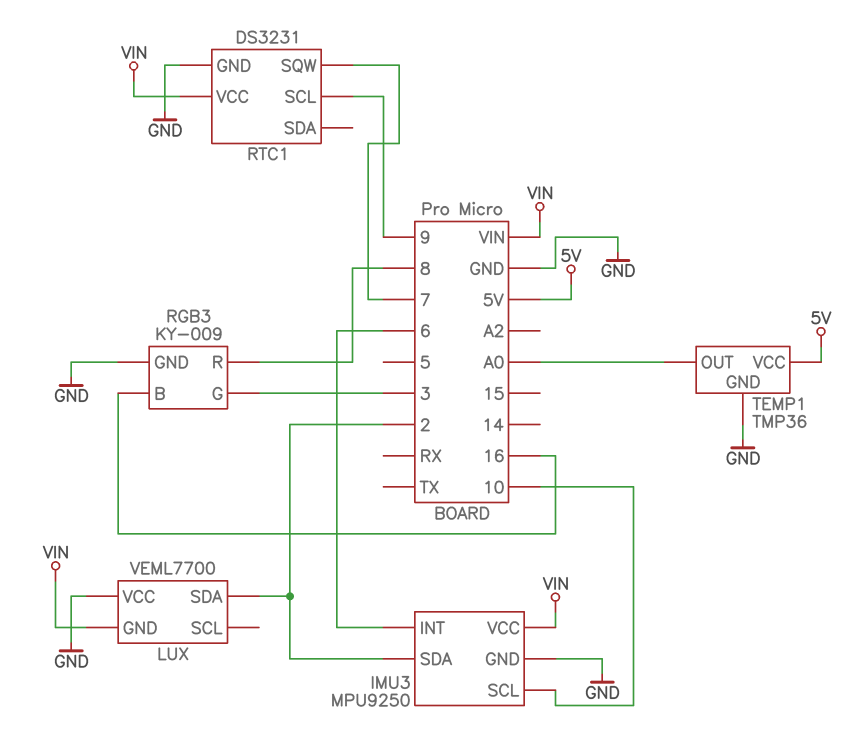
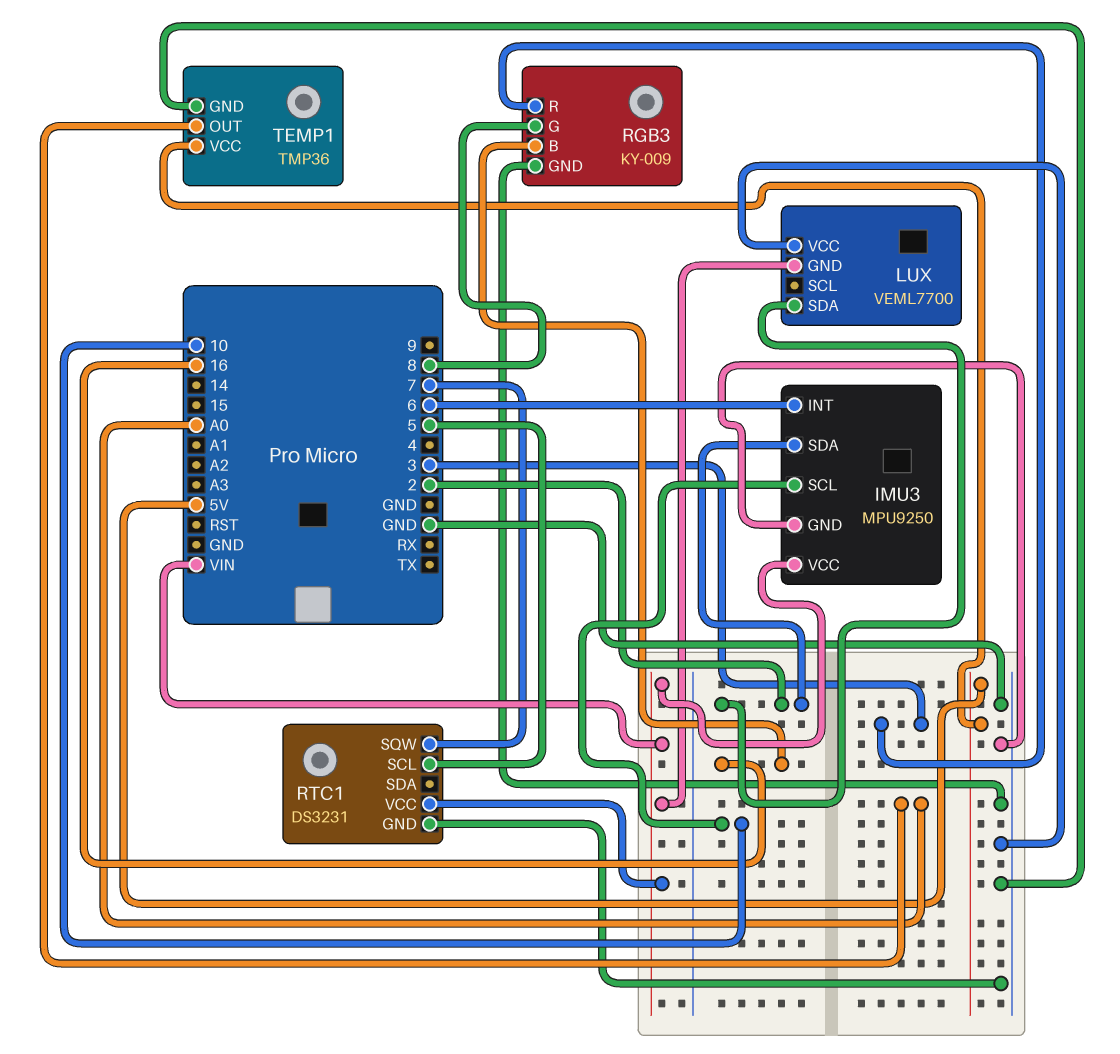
RGB3 pin G: 3 -> 8
RGB3 pin R: 8 -> 3
RTC1 pin SCL: 9 -> 5

